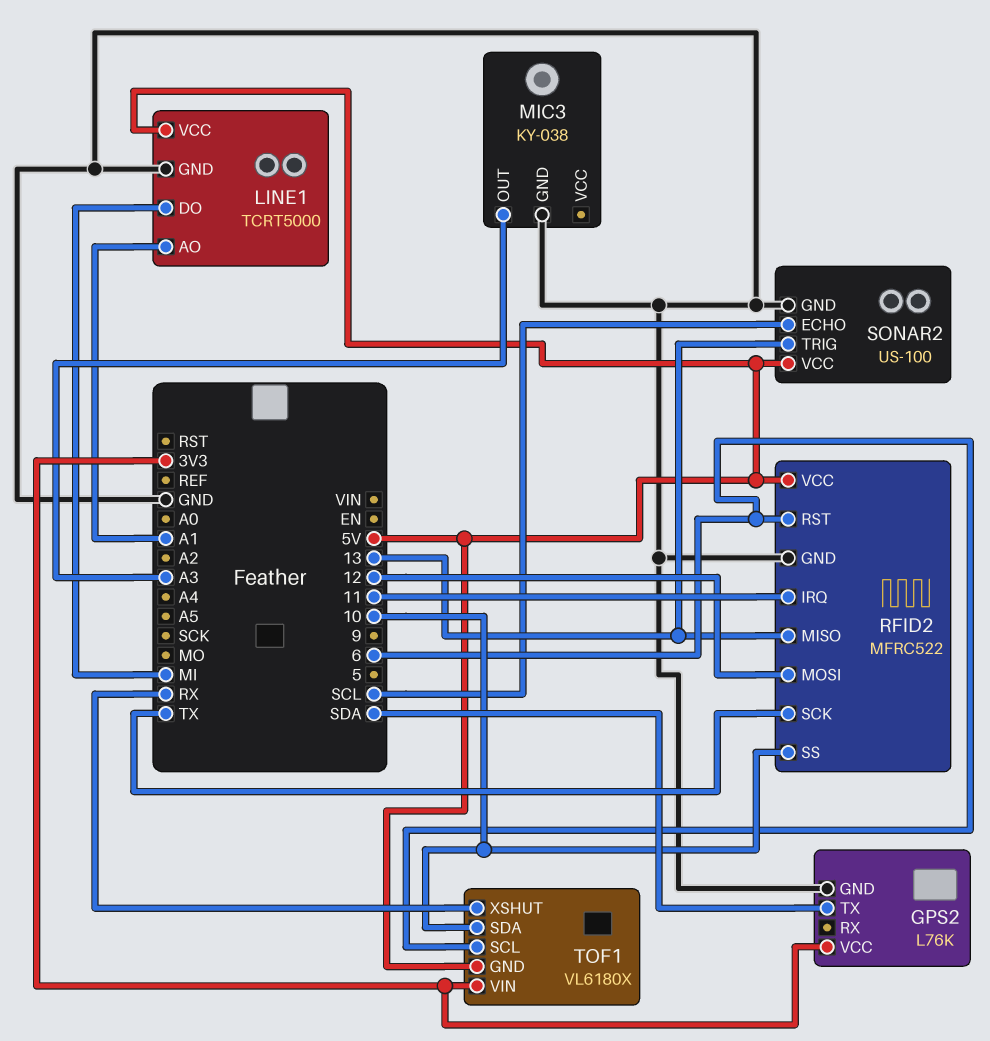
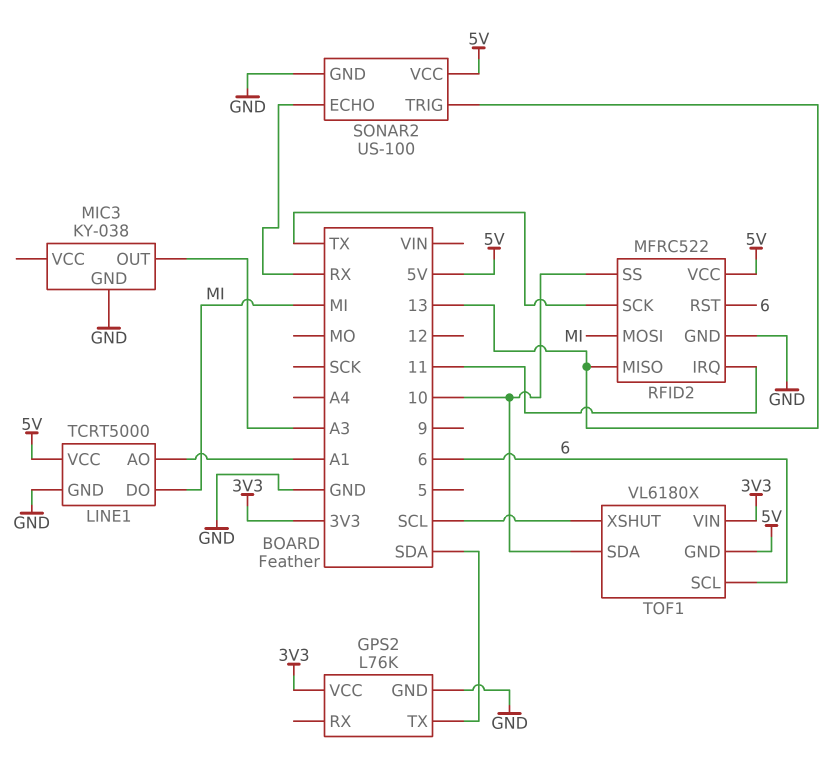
RFID2 pin MOSI: 12 -> MI
SONAR2 pin ECHO: SCL -> RX
TOF1 pin XSHUT: RX -> SCL

